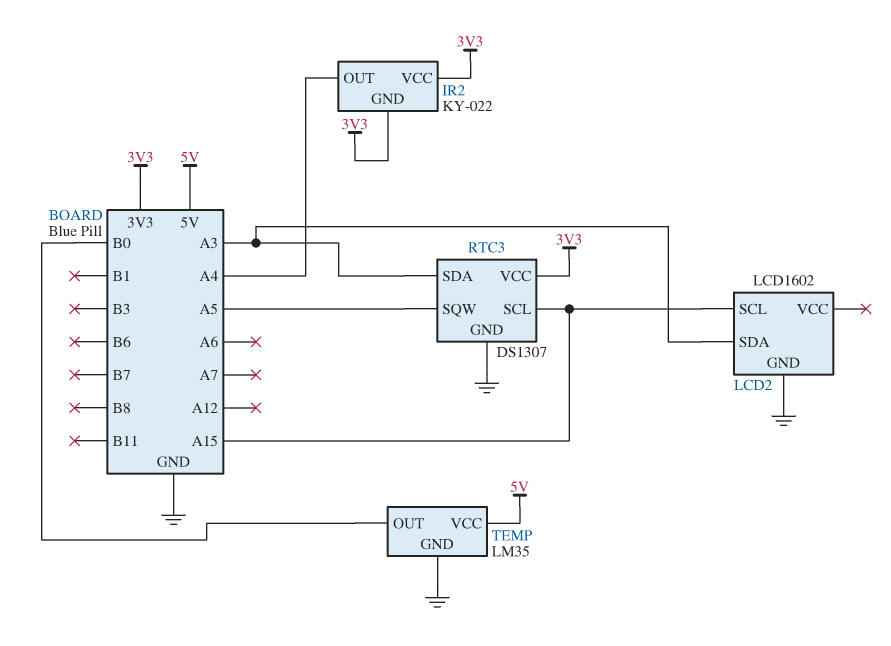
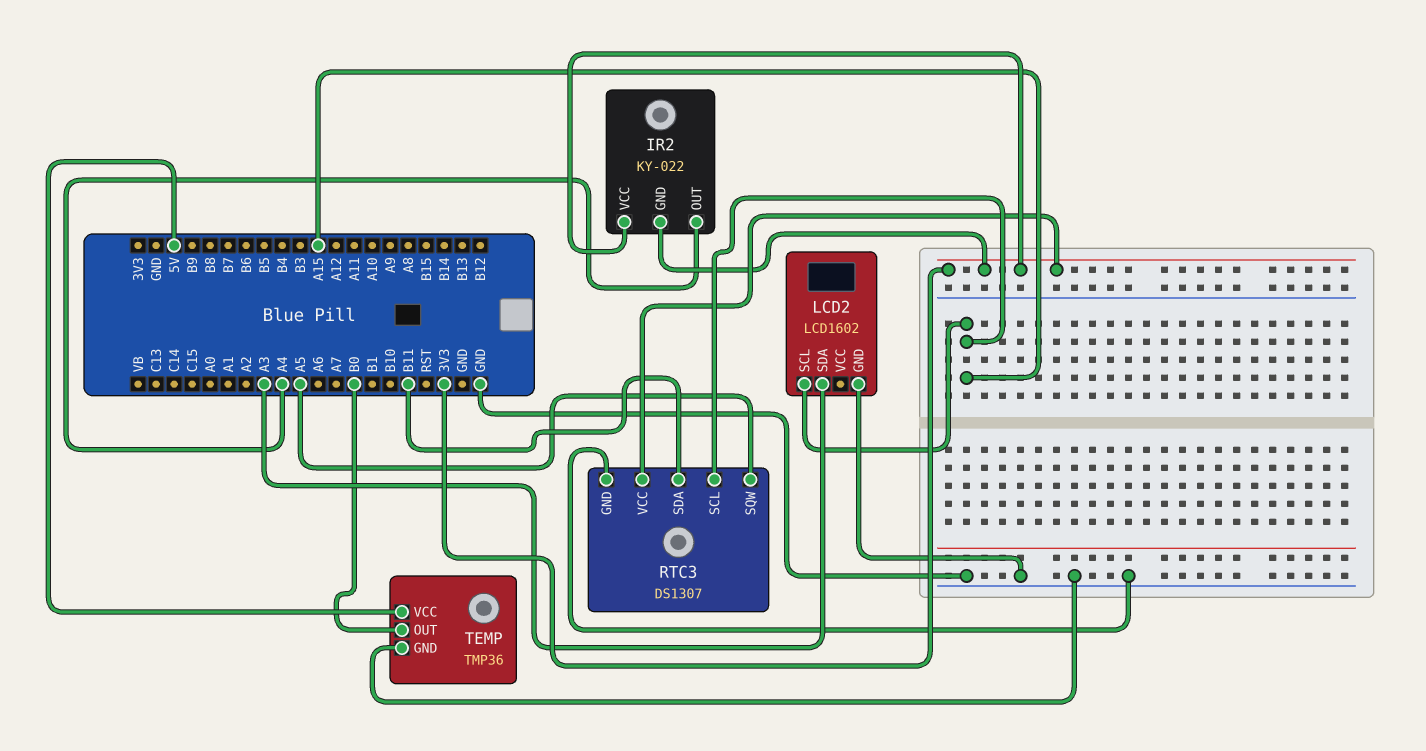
RTC3 pin SDA: A3 -> B11
TEMP: LM35 -> TMP36

